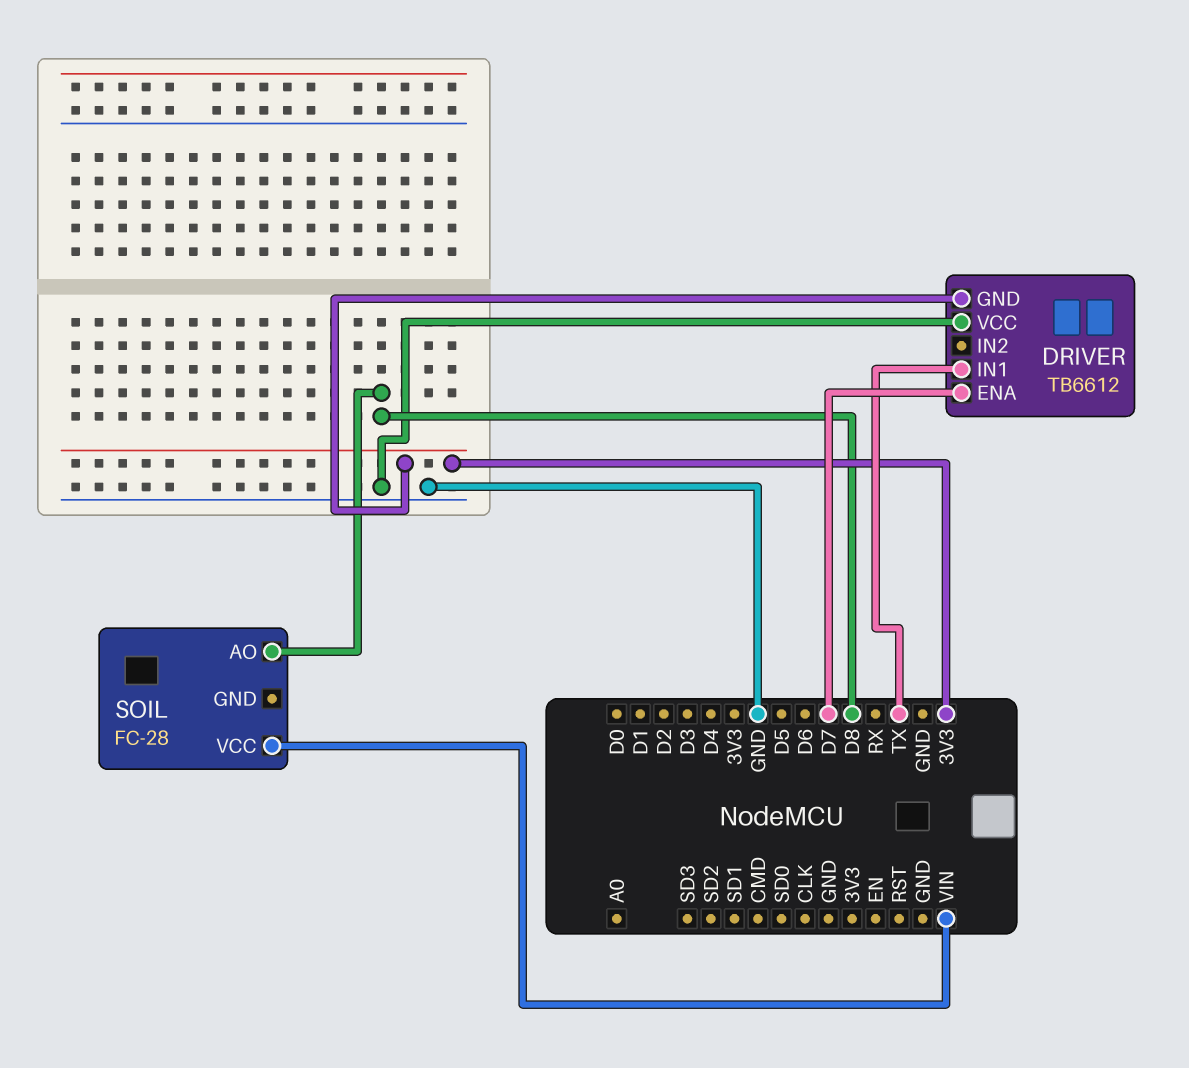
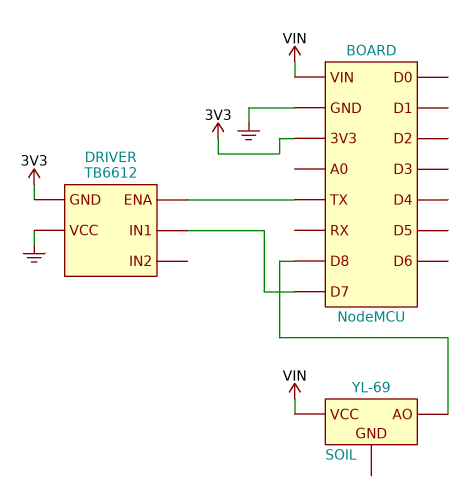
DRIVER pin ENA: D7 -> TX
DRIVER pin IN1: TX -> D7
SOIL: FC-28 -> YL-69

